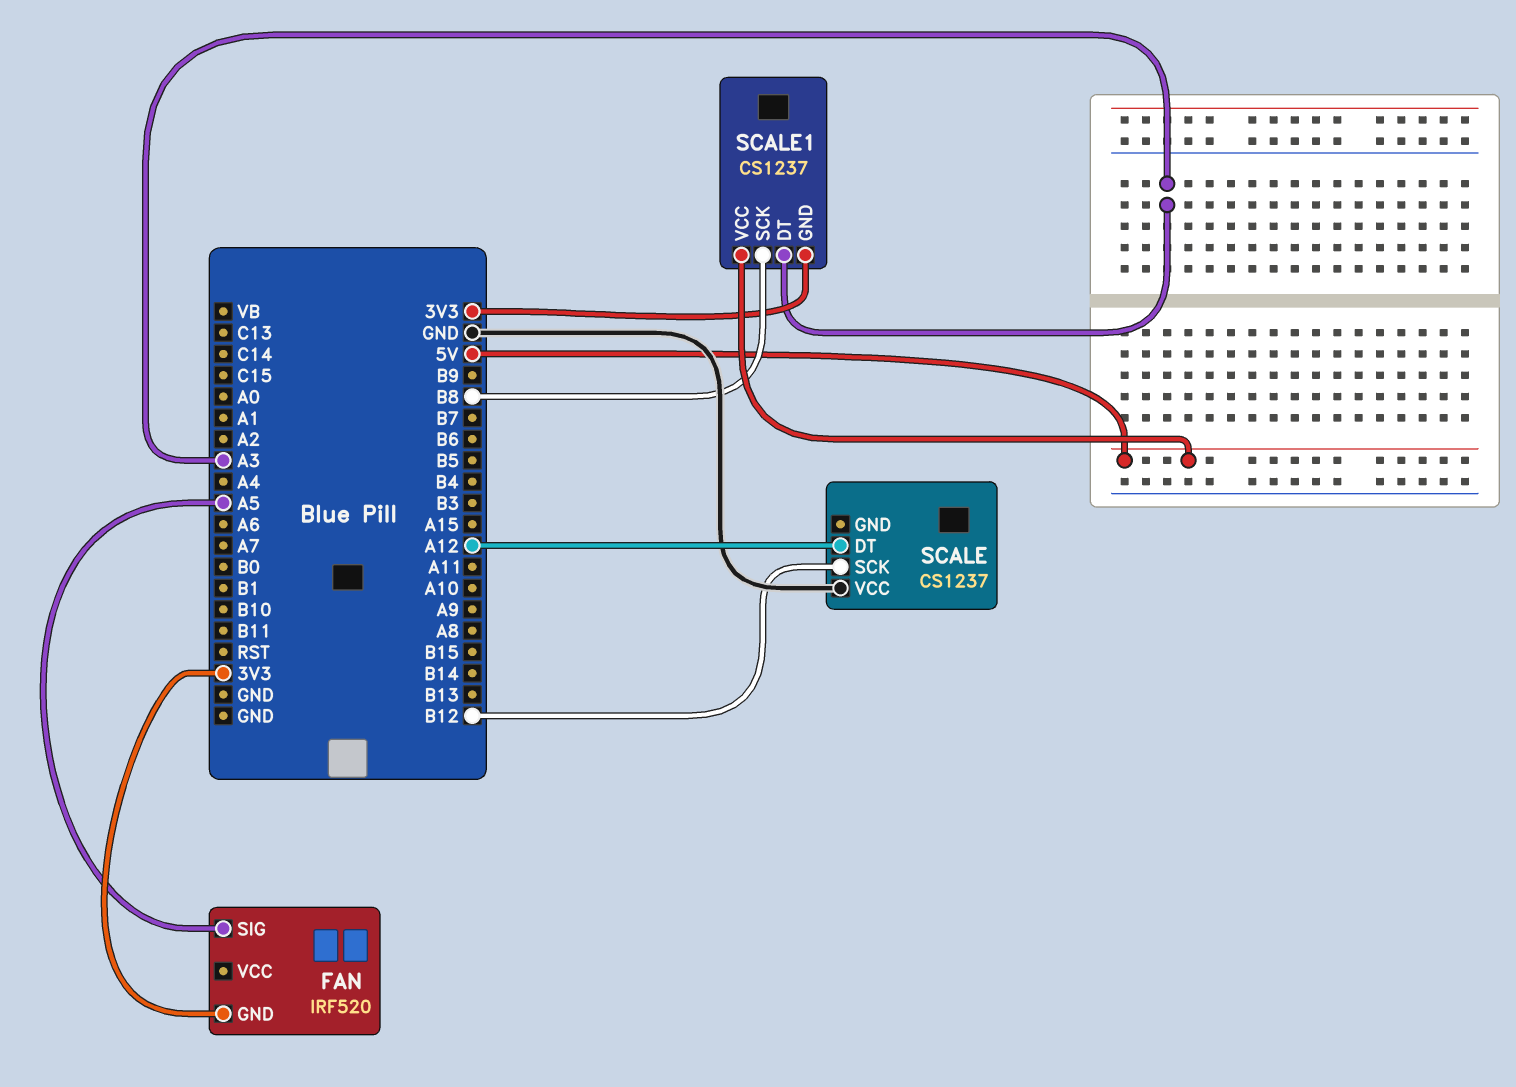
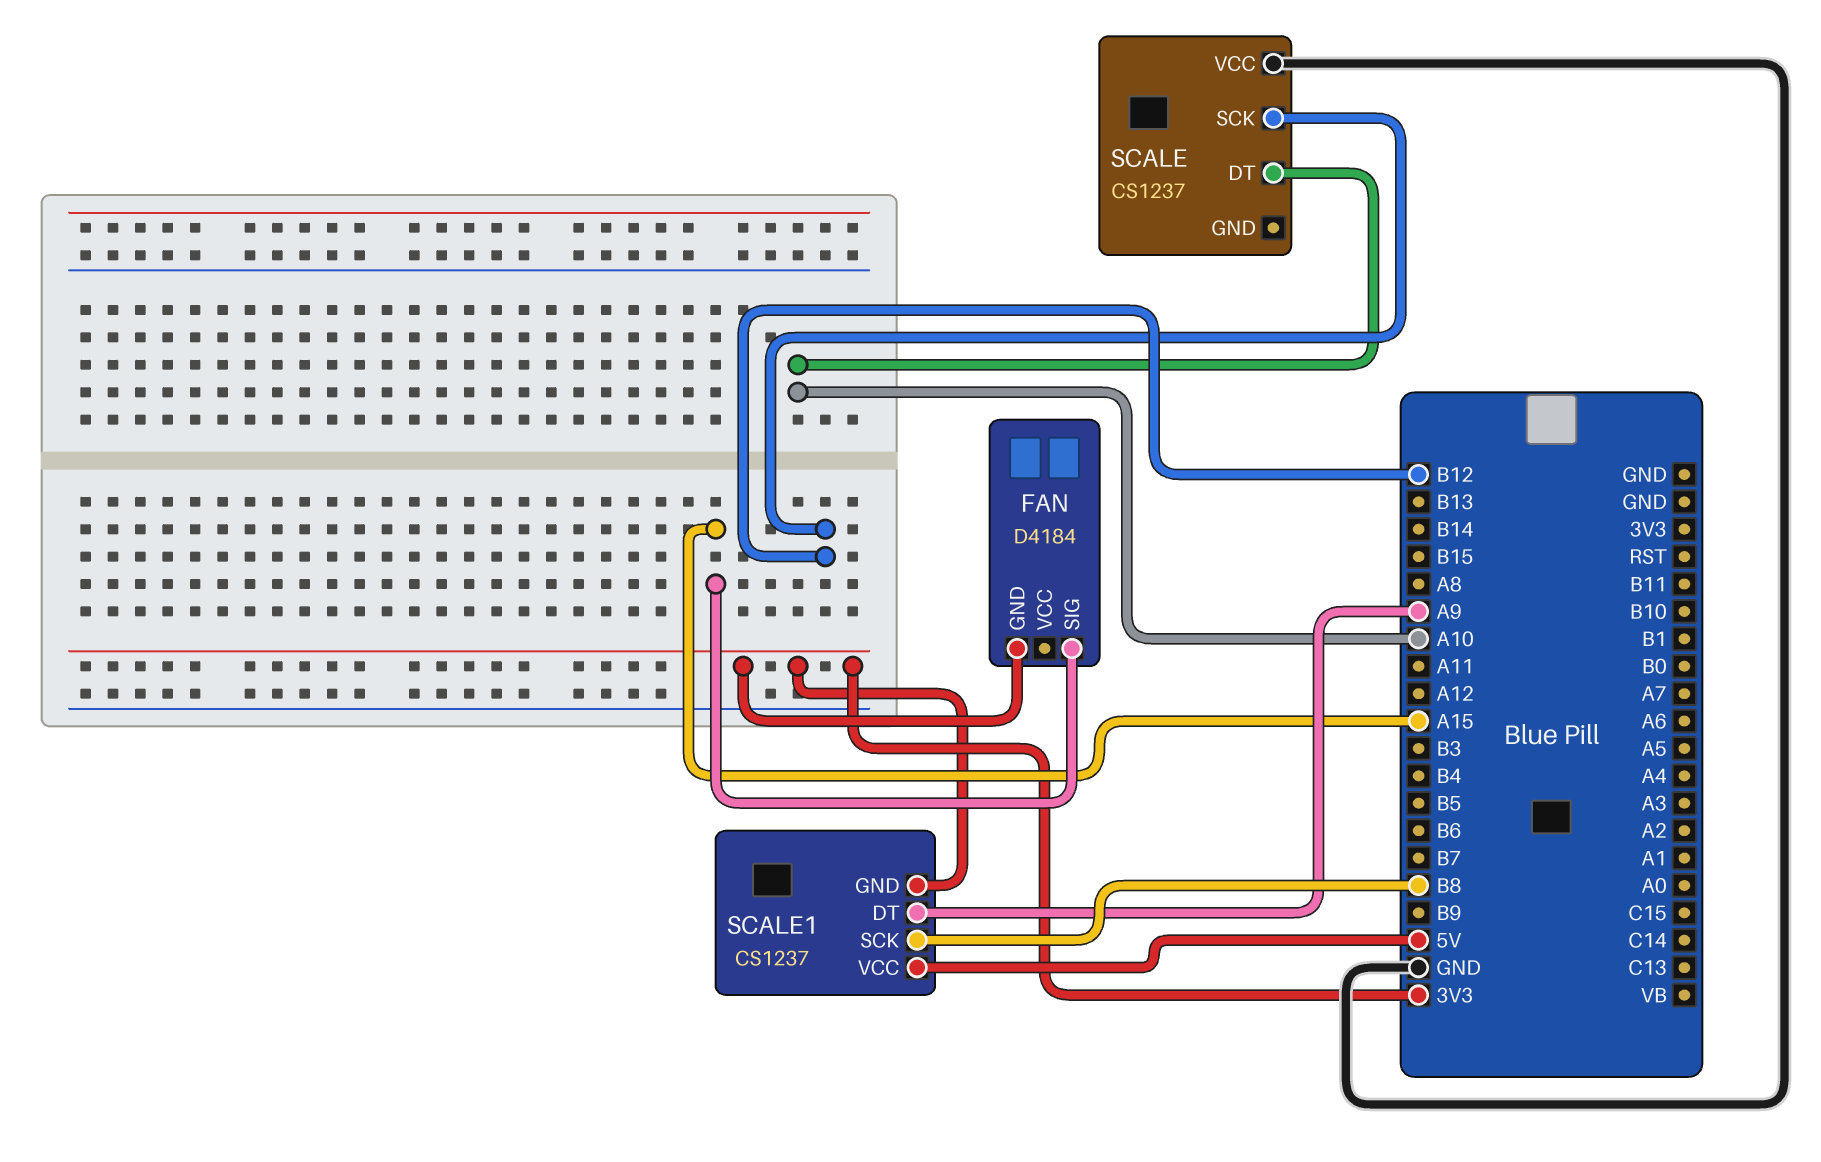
FAN: IRF520 -> D4184
FAN pin SIG: A5 -> A15
SCALE pin DT: A12 -> A10
SCALE1 pin DT: A3 -> A9

